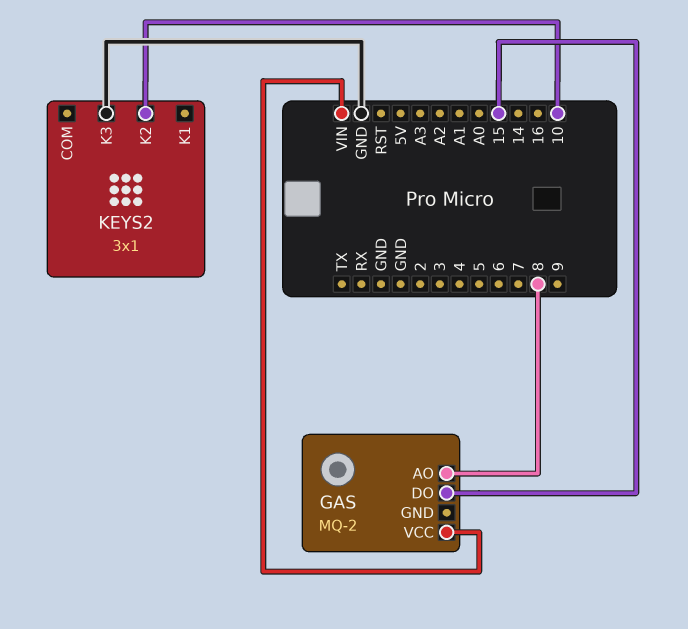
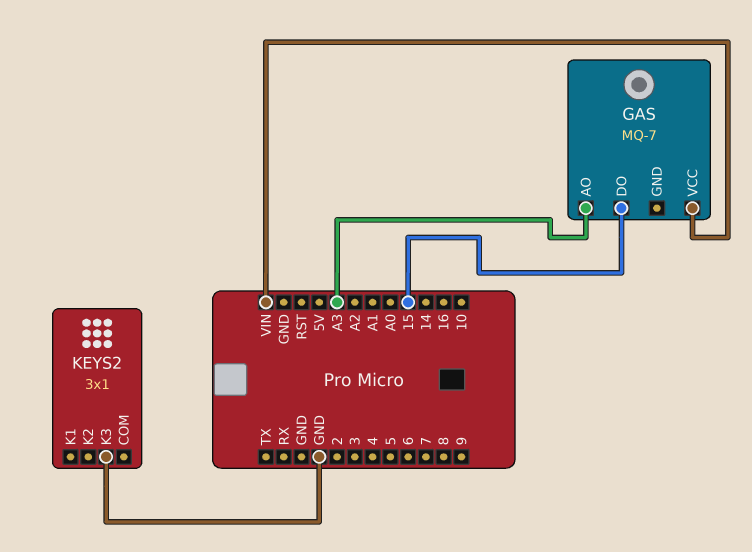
GAS: MQ-2 -> MQ-7
GAS pin AO: 8 -> A3
KEYS2 pin K2: 10 -> none

